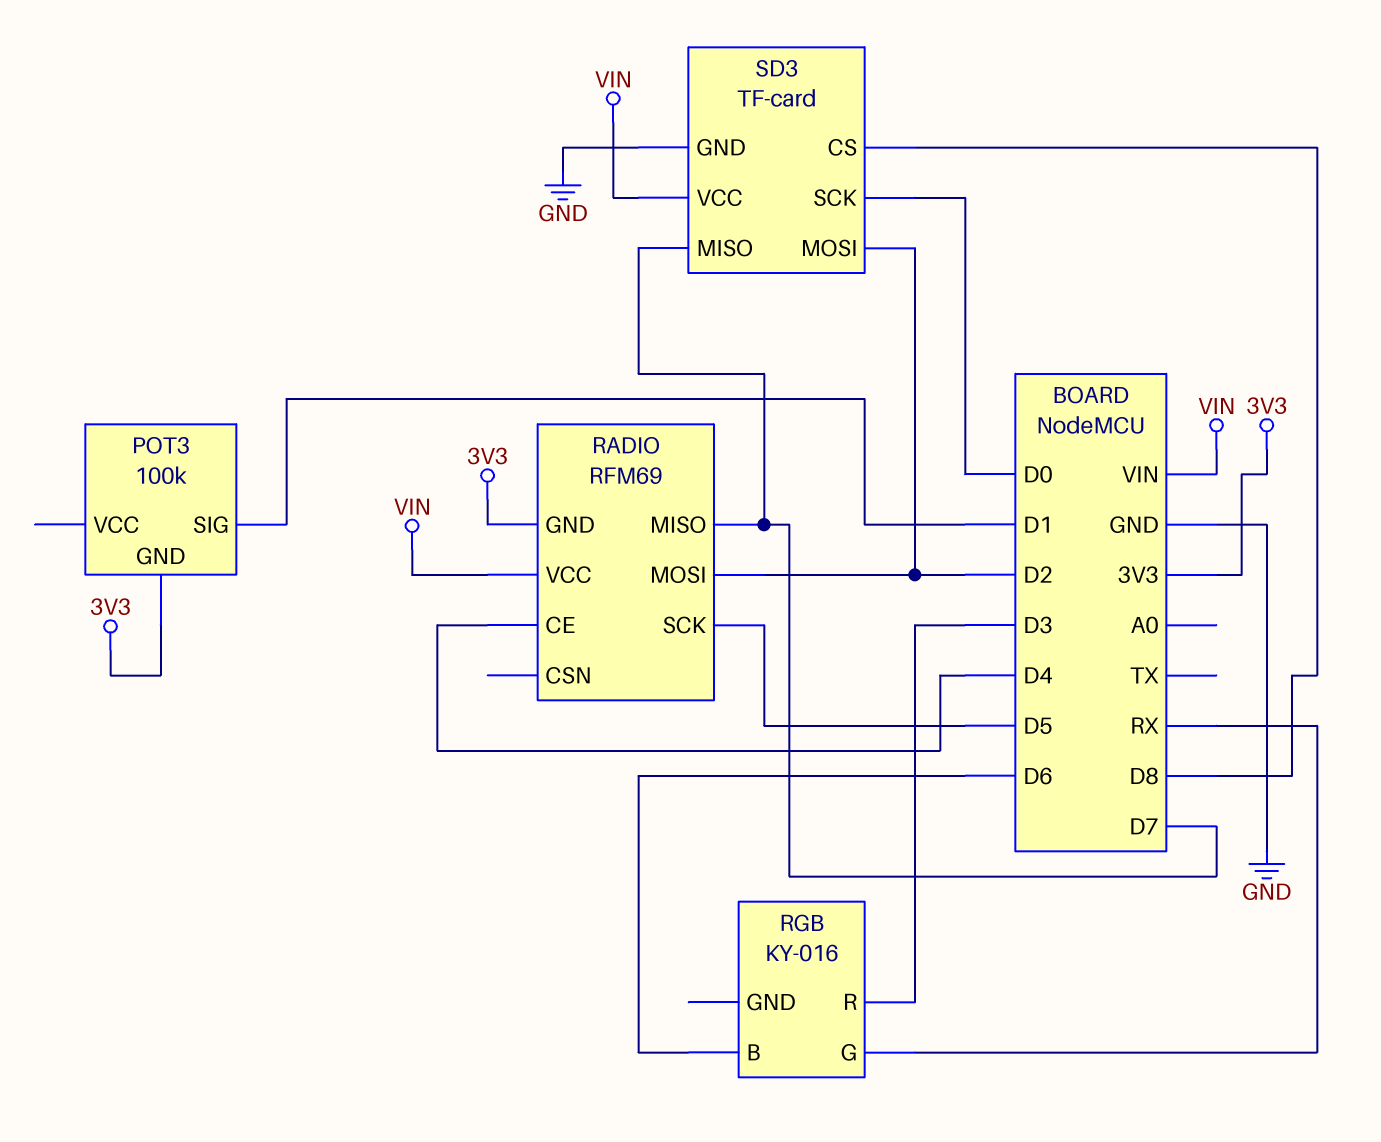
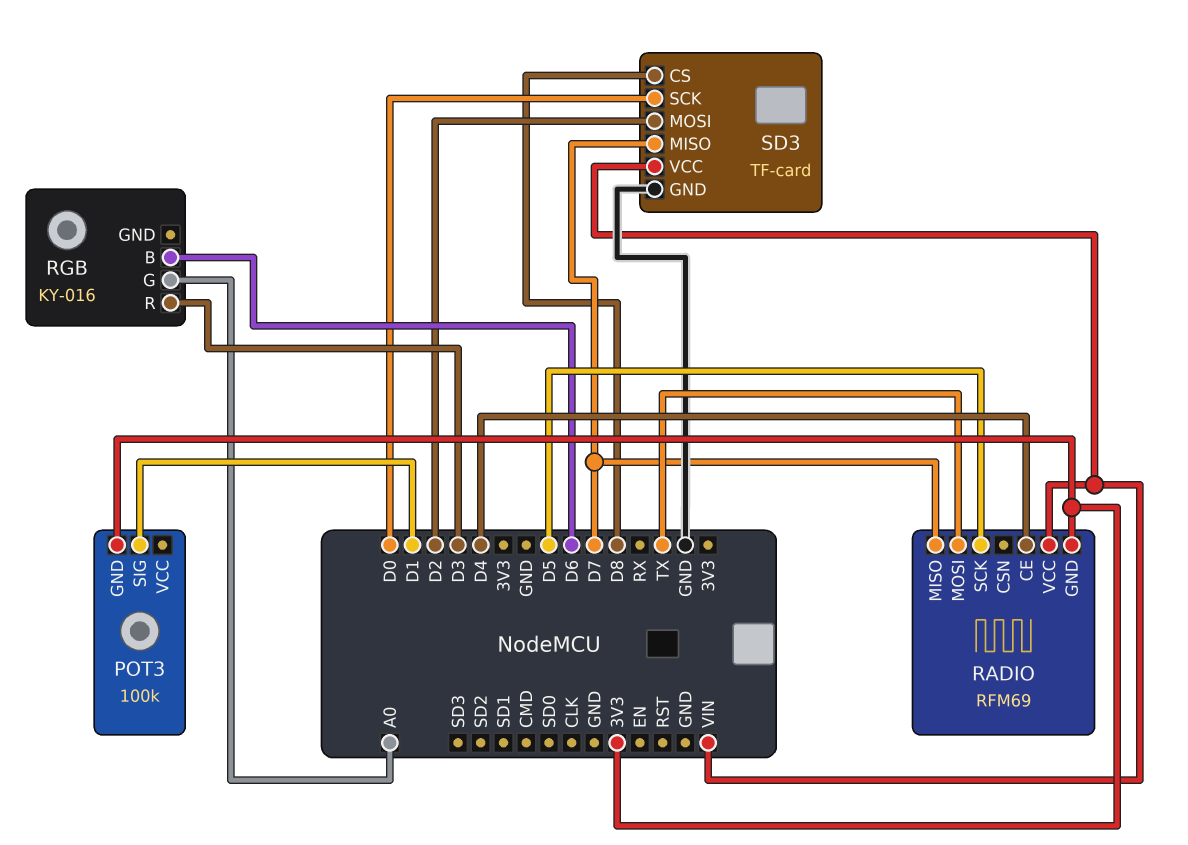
RADIO pin MOSI: D2 -> TX
RGB pin G: RX -> A0

